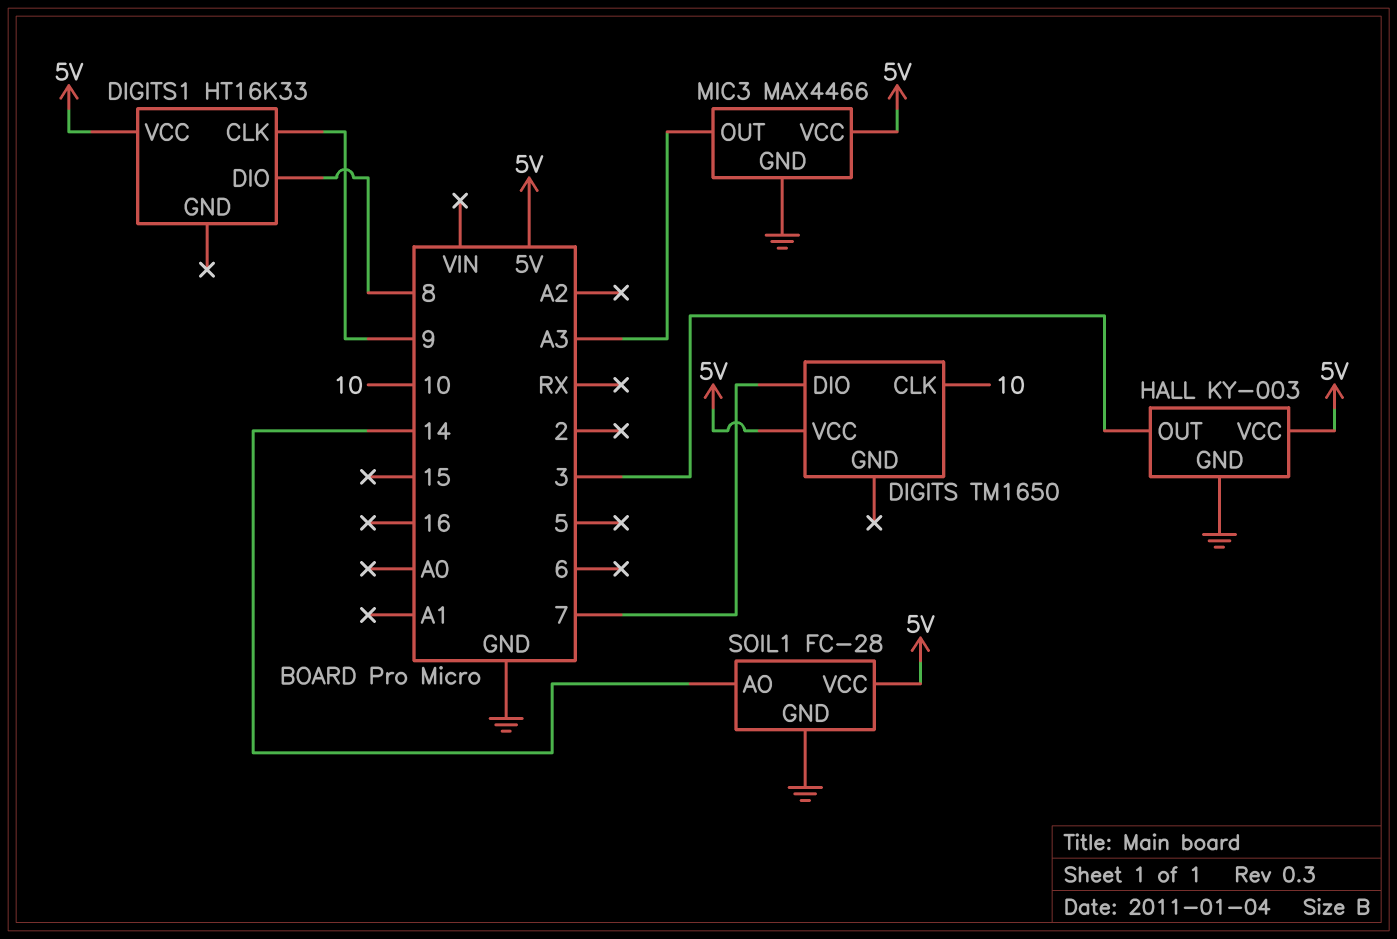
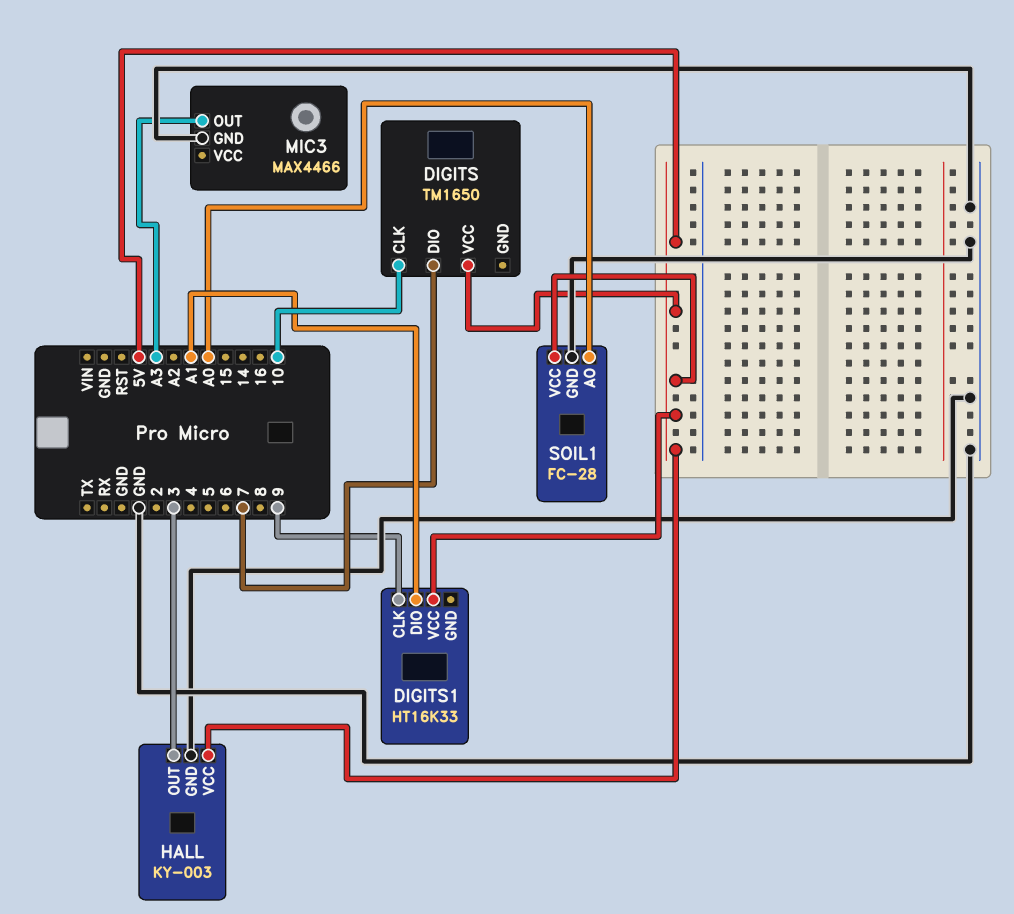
DIGITS1 pin DIO: 8 -> A1
MIC3 pin VCC: 5V -> none
SOIL1 pin AO: 14 -> A0

